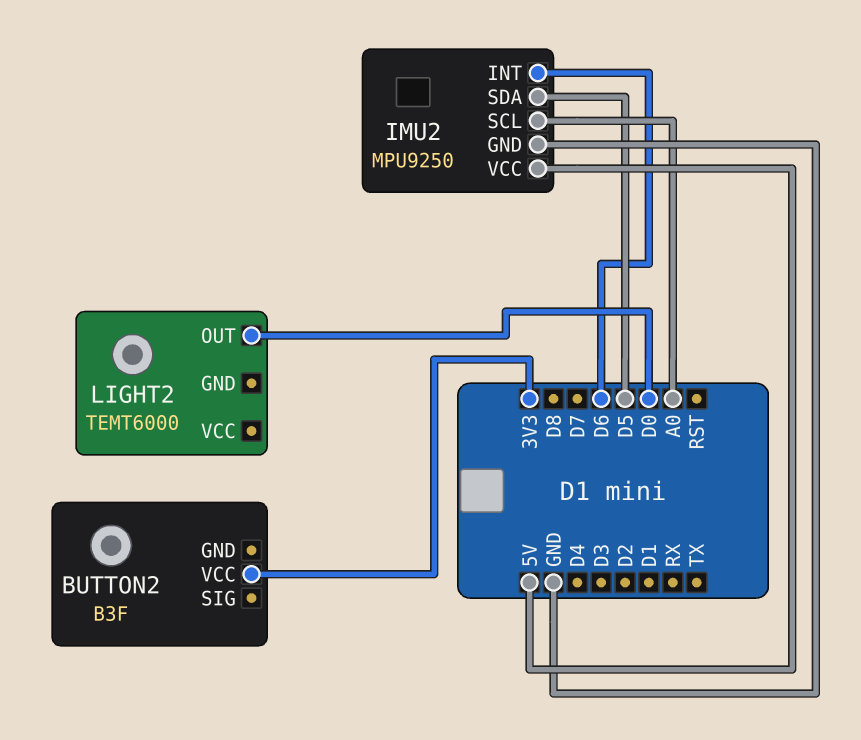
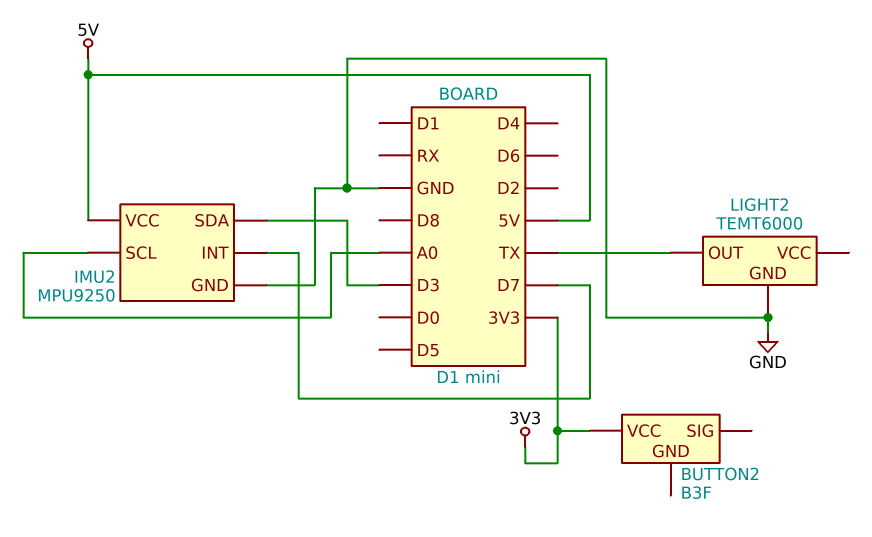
IMU2 pin INT: D6 -> D7
IMU2 pin SDA: D5 -> D3
LIGHT2 pin GND: none -> GND
LIGHT2 pin OUT: D0 -> TX

